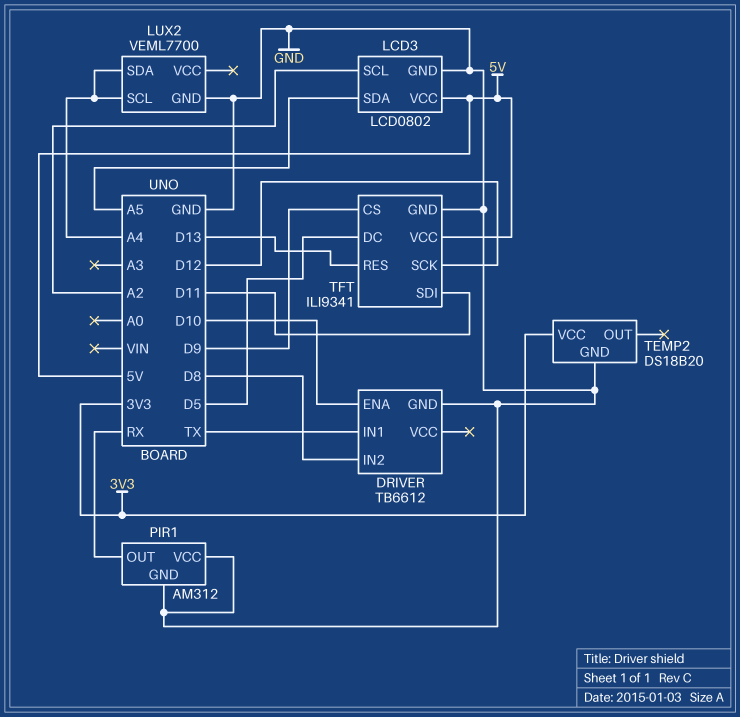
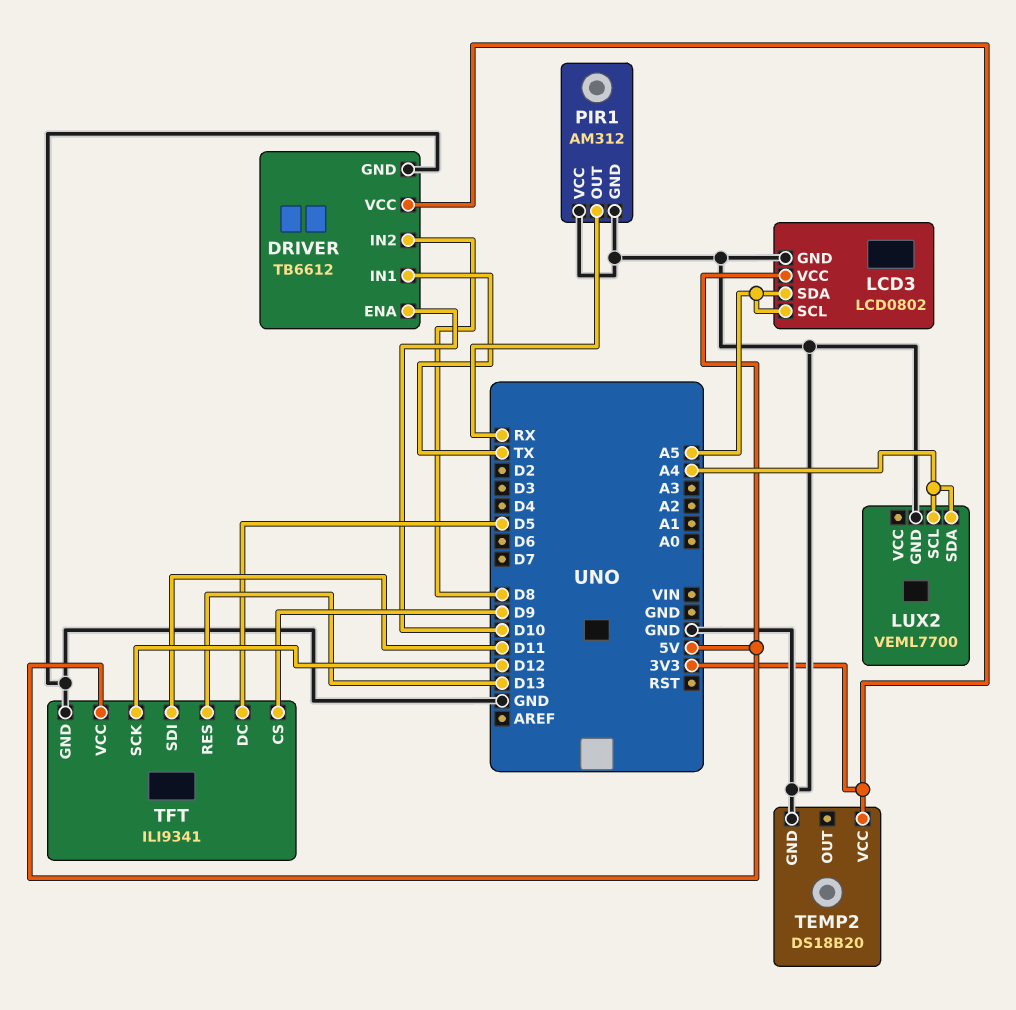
DRIVER pin VCC: none -> 3V3
LCD3 pin SCL: A2 -> A5

